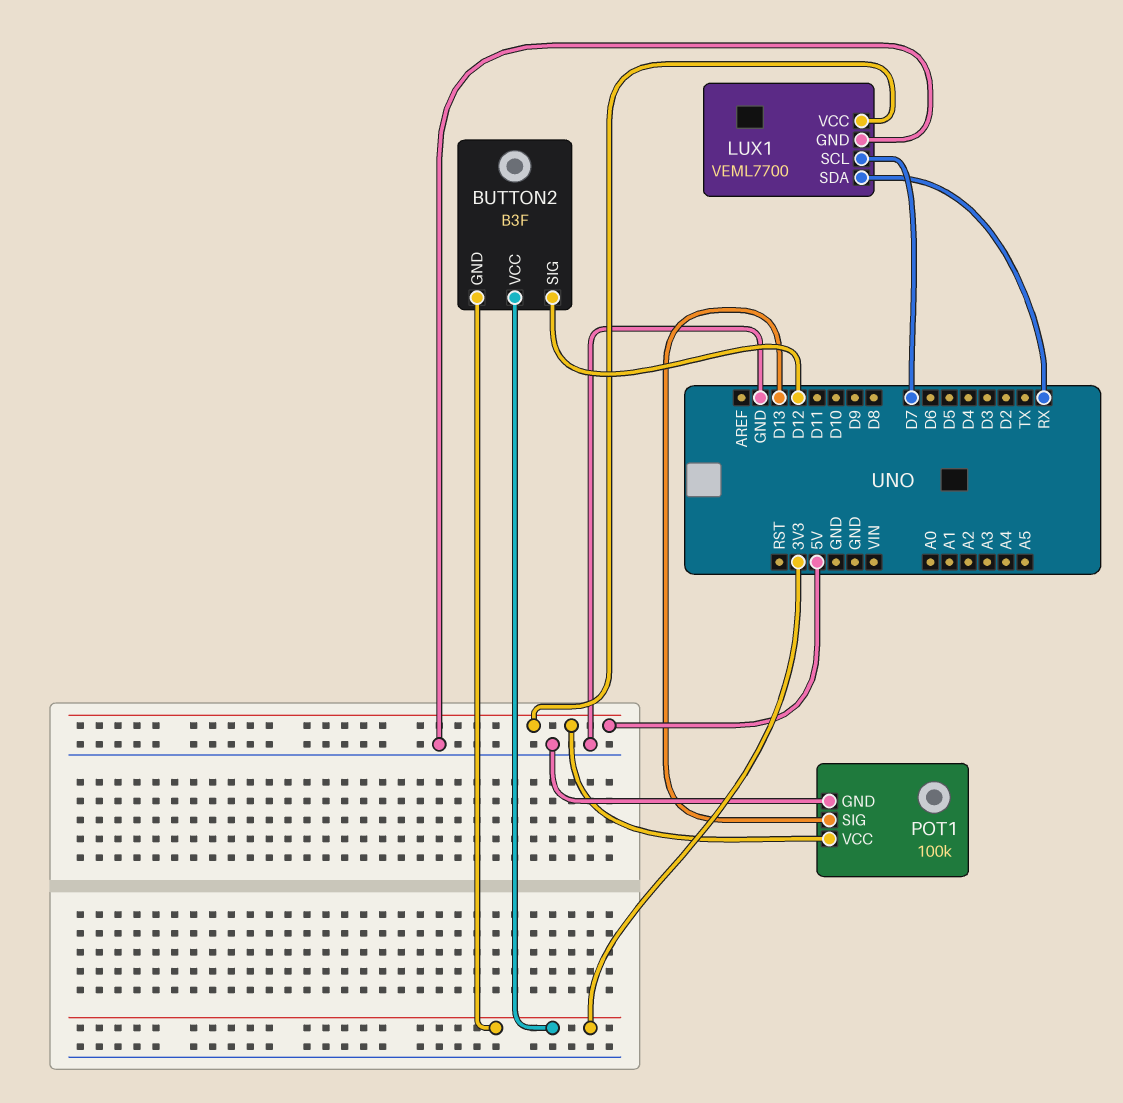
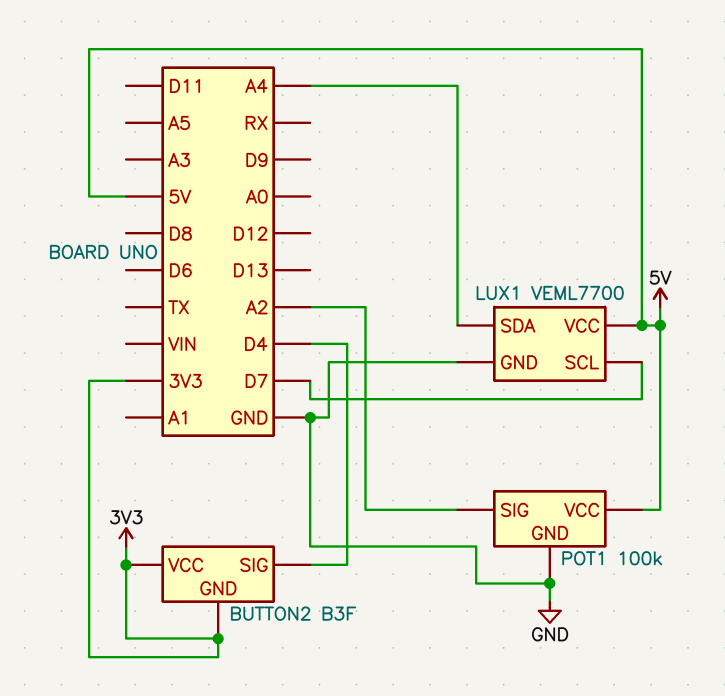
BUTTON2 pin SIG: D12 -> D4
LUX1 pin SDA: RX -> A4
POT1 pin SIG: D13 -> A2

